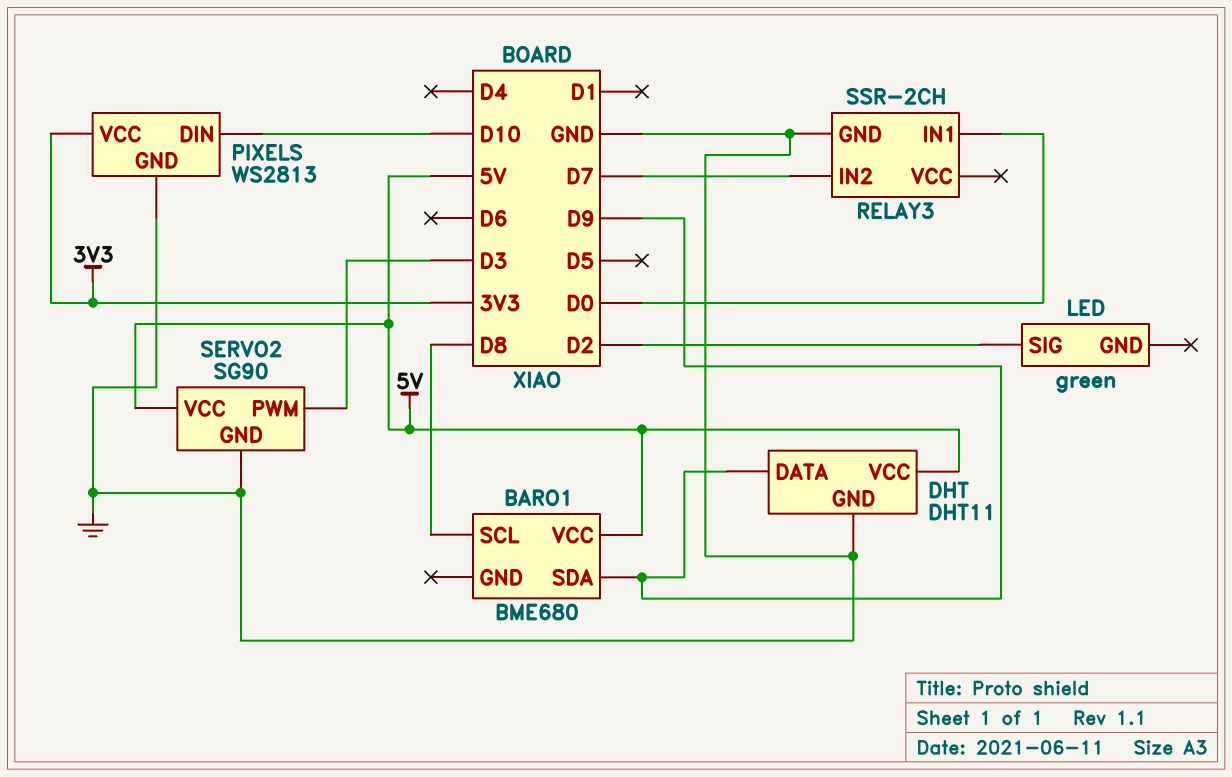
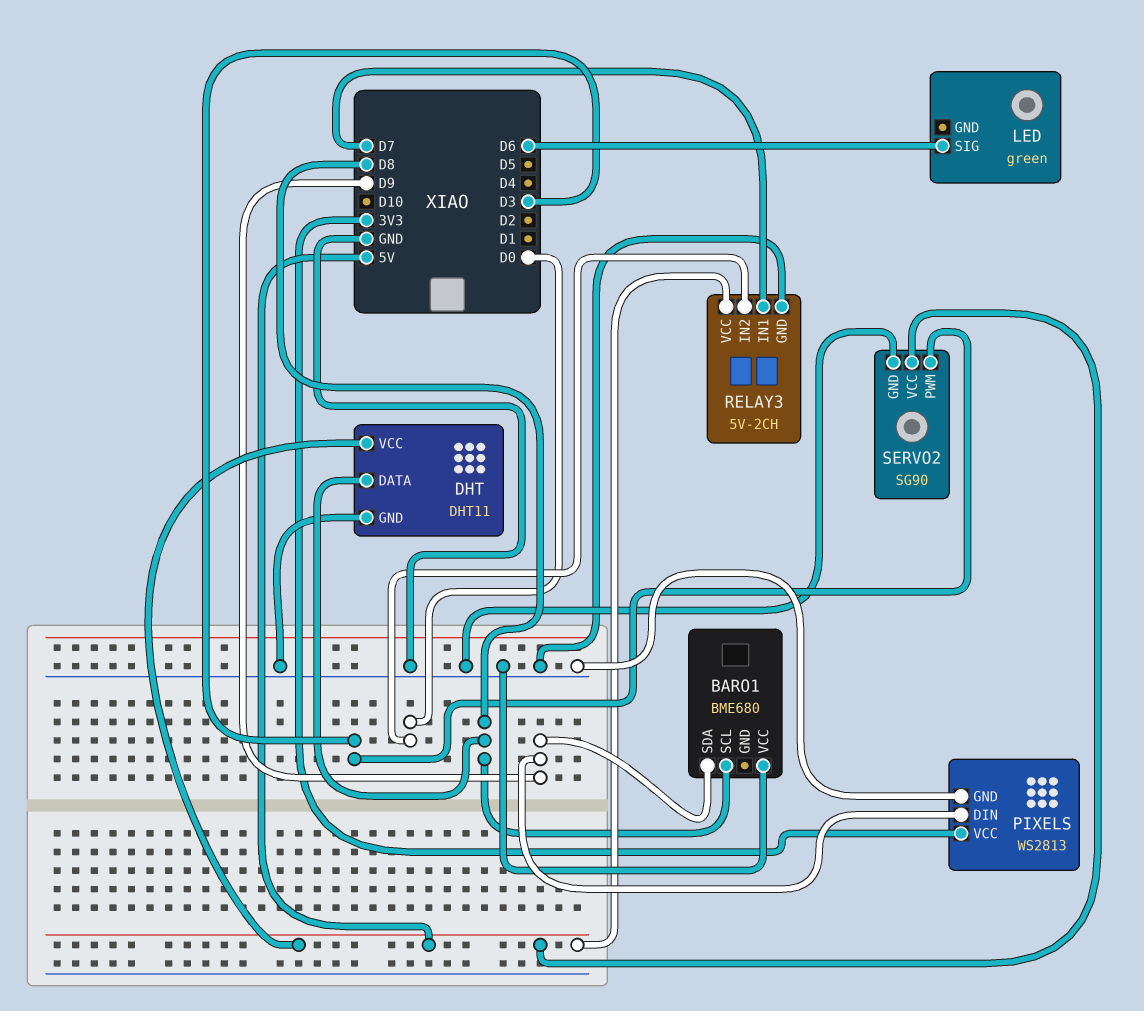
BARO1 pin VCC: 5V -> GND
DHT pin DATA: D9 -> D8
LED pin SIG: D2 -> D6
PIXELS pin DIN: D10 -> D9
RELAY3: SSR-2CH -> 5V-2CH
RELAY3 pin IN1: D0 -> D7
RELAY3 pin IN2: D7 -> D0
RELAY3 pin VCC: none -> 5V

